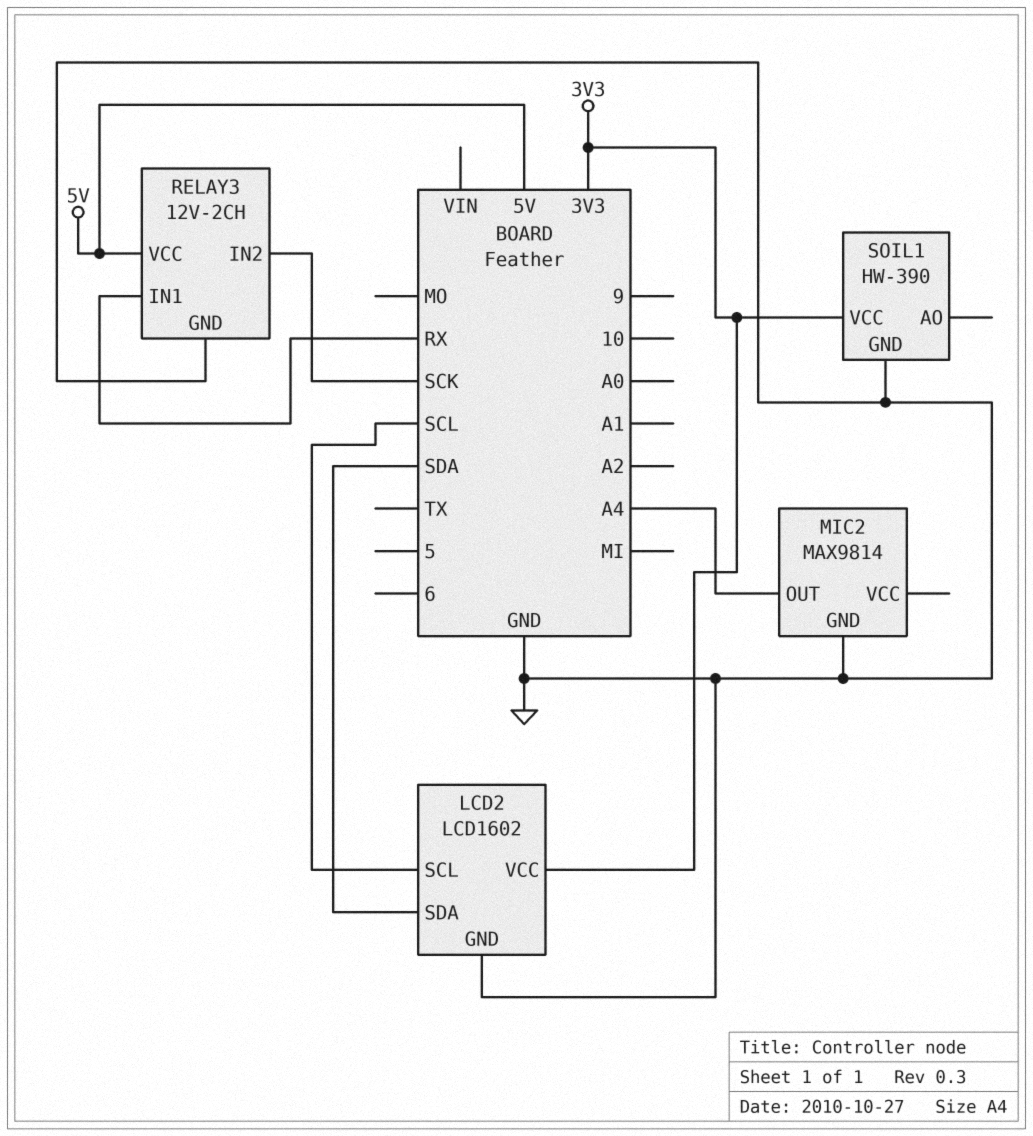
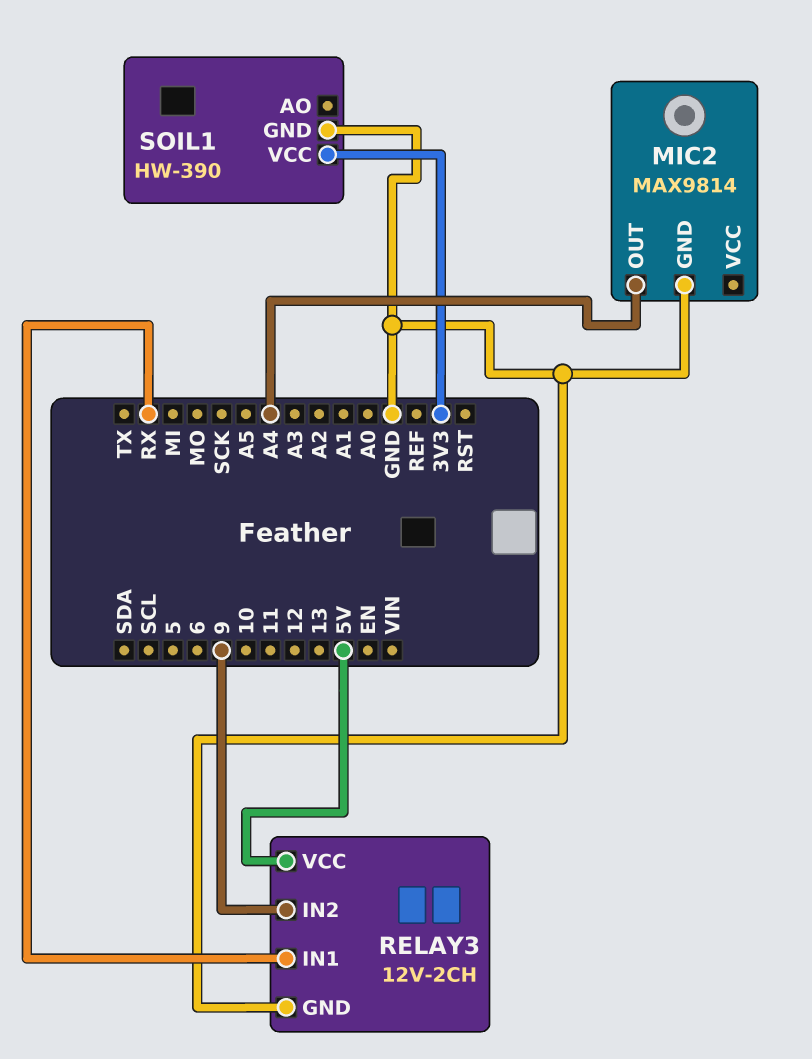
LCD2: LCD1602 -> none
LCD2 pin GND: GND -> none
LCD2 pin SCL: SCL -> none
LCD2 pin SDA: SDA -> none
LCD2 pin VCC: 3V3 -> none
RELAY3 pin IN2: SCK -> 9

